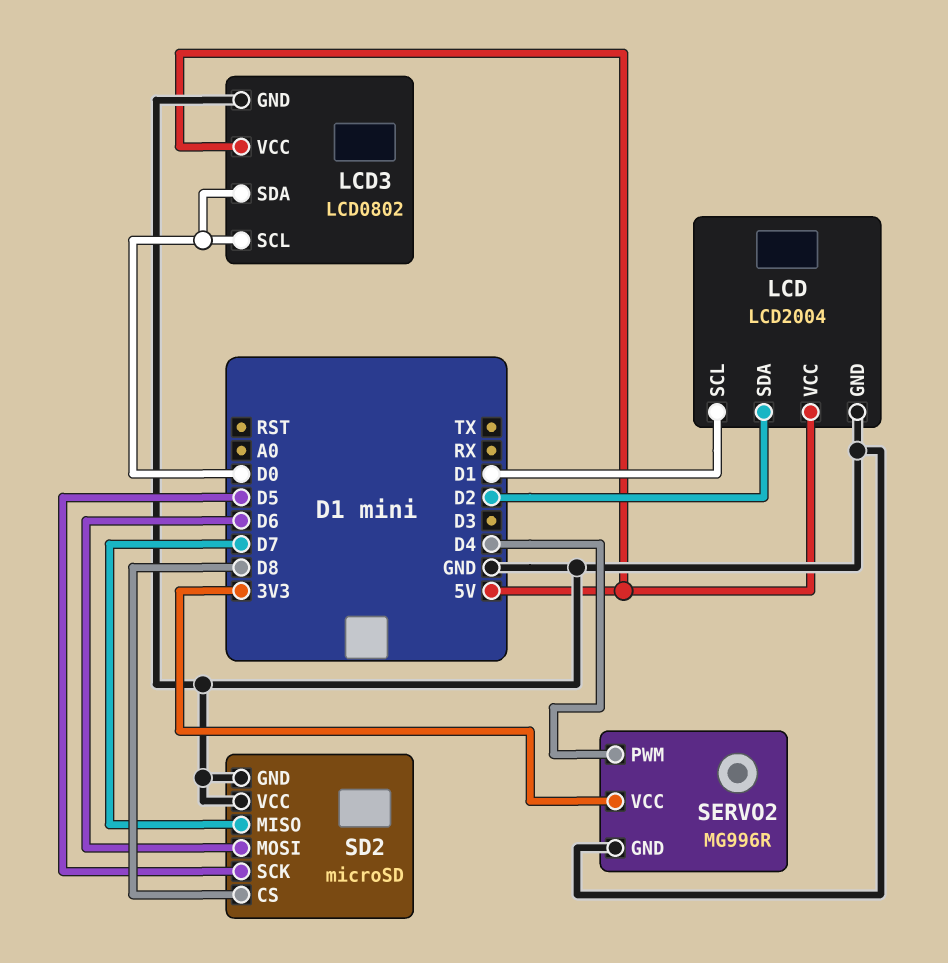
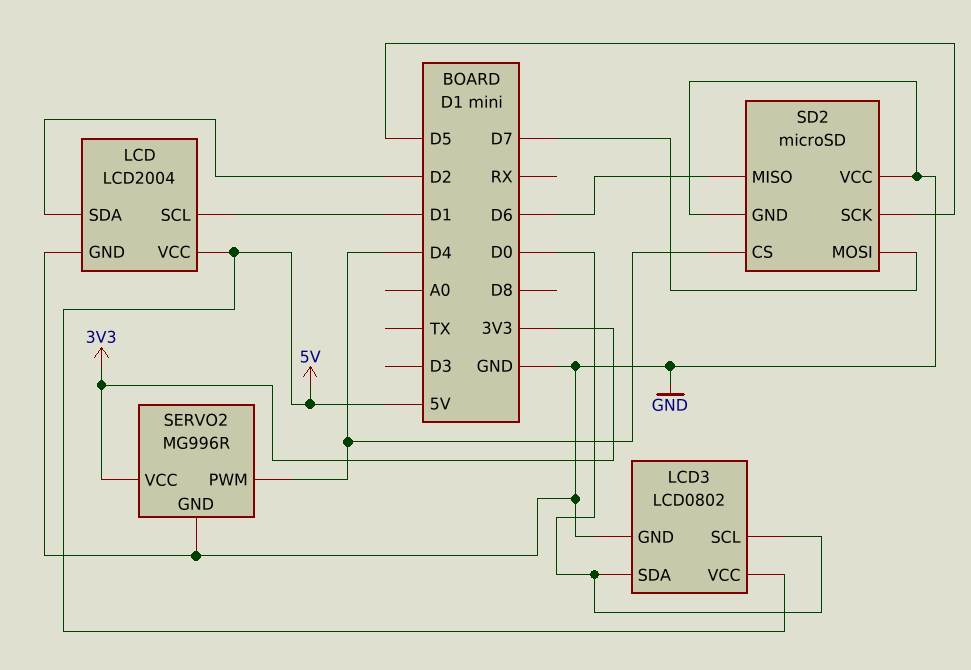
SD2 pin CS: D8 -> D4
SD2 pin MISO: D7 -> D6
SD2 pin MOSI: D6 -> D7

